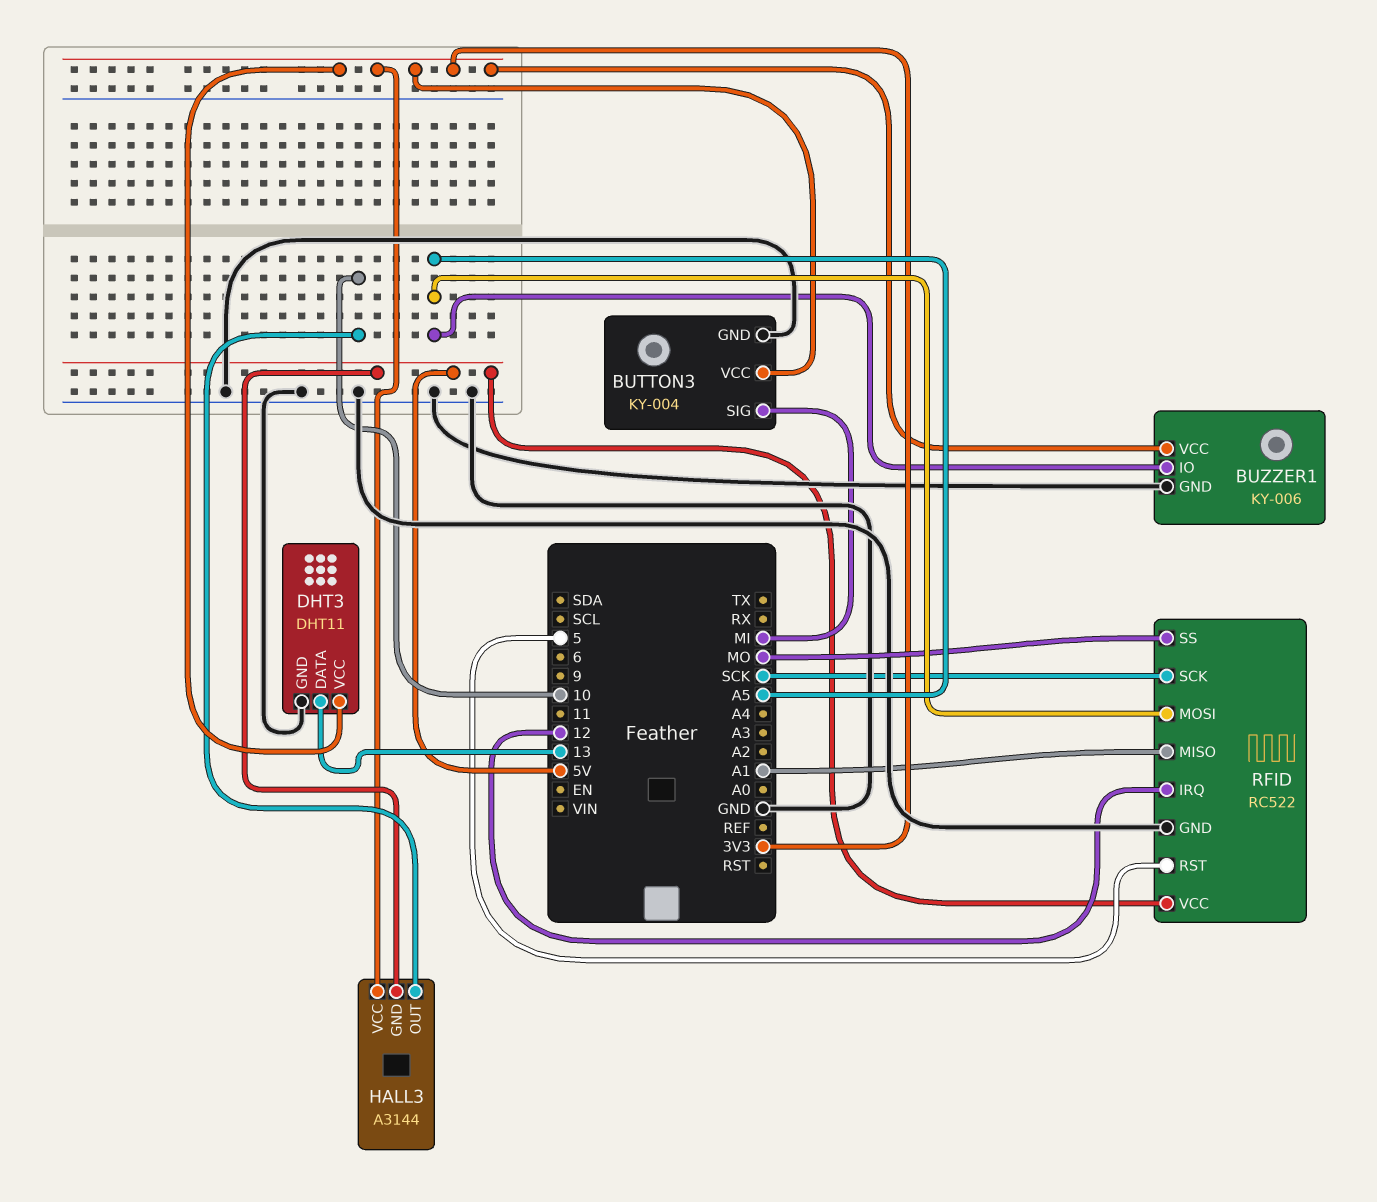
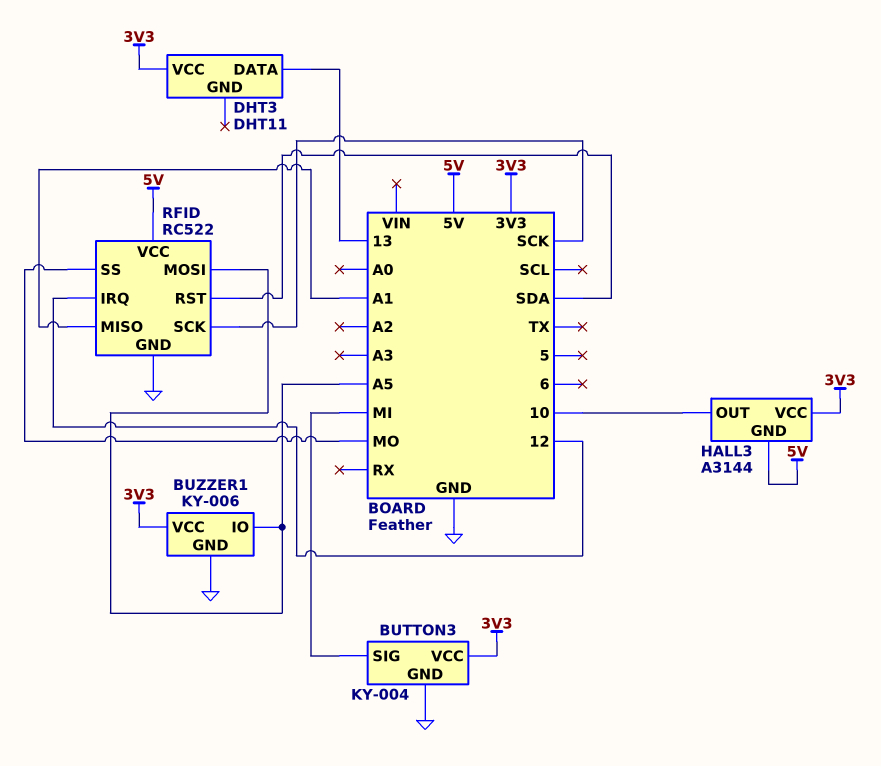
DHT3 pin GND: GND -> none
RFID pin RST: 5 -> SDA

